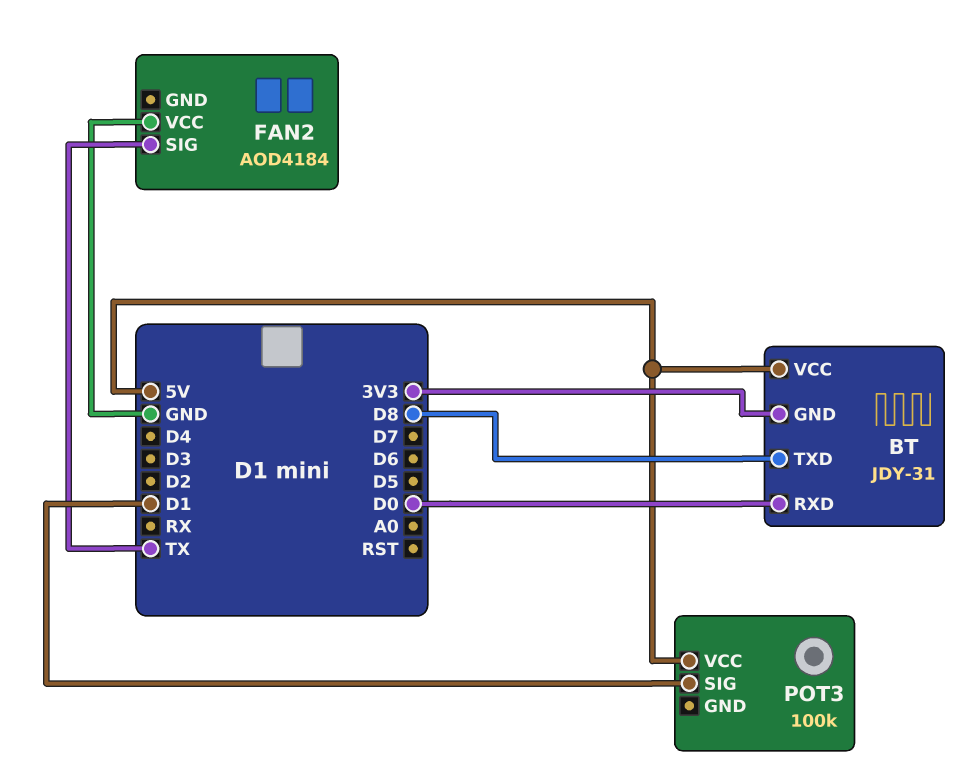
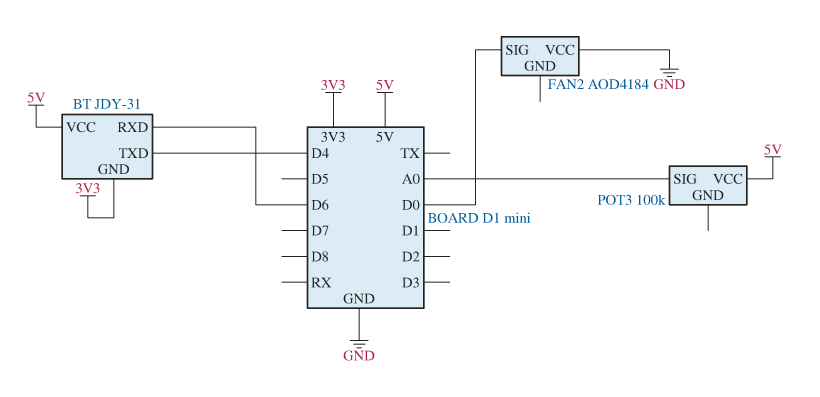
BT pin RXD: D0 -> D6
BT pin TXD: D8 -> D4
FAN2 pin SIG: TX -> D0
POT3 pin SIG: D1 -> A0

